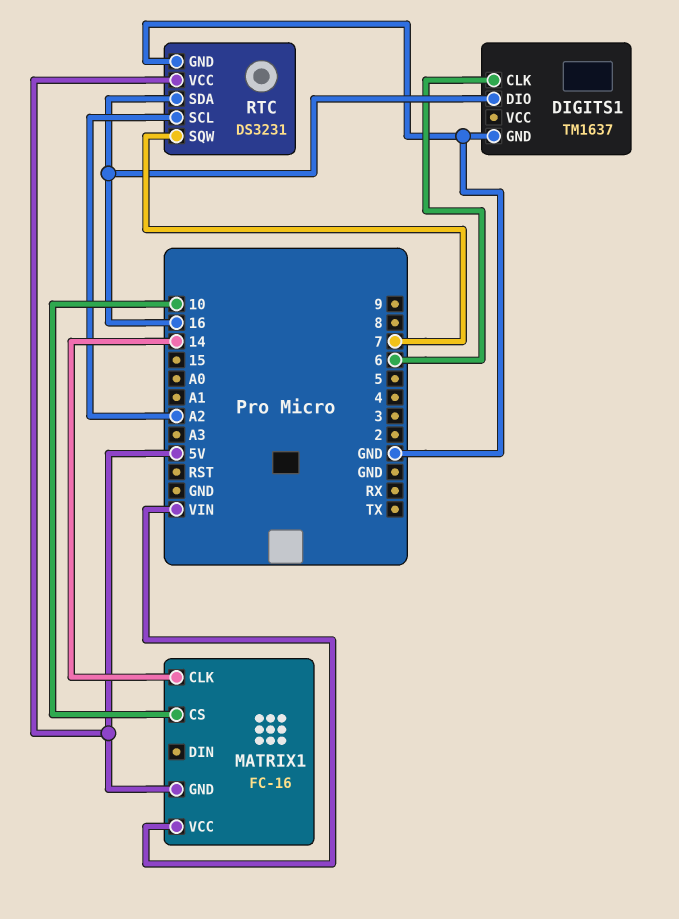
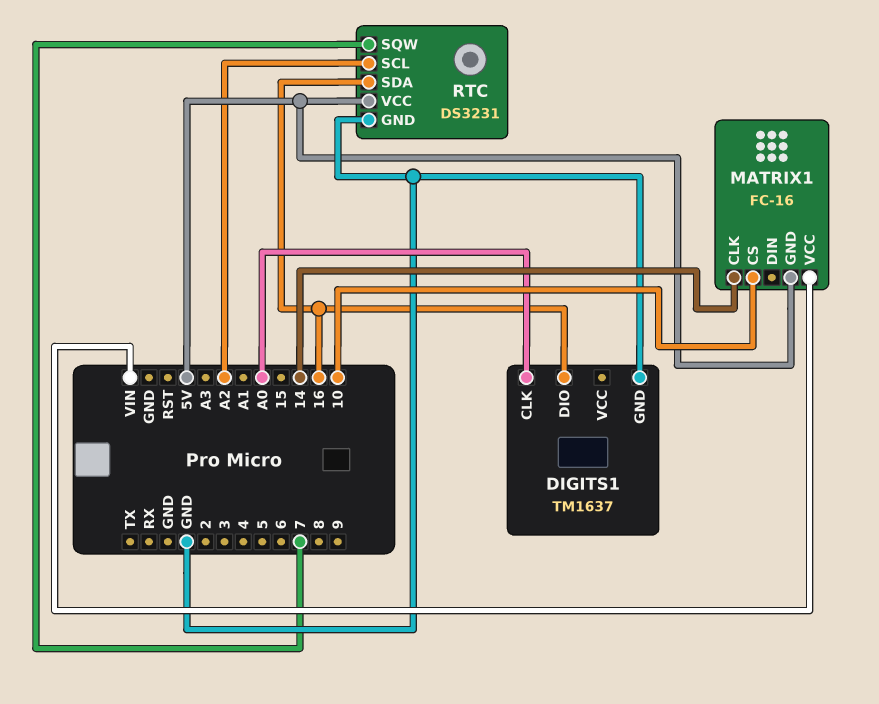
DIGITS1 pin CLK: 6 -> A0

